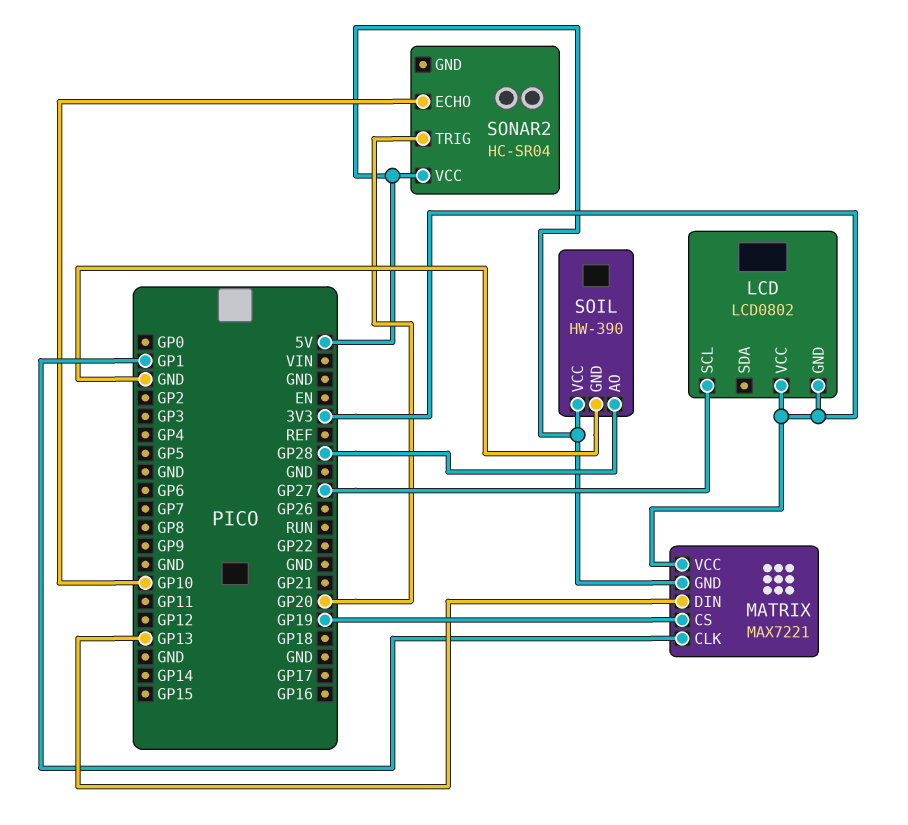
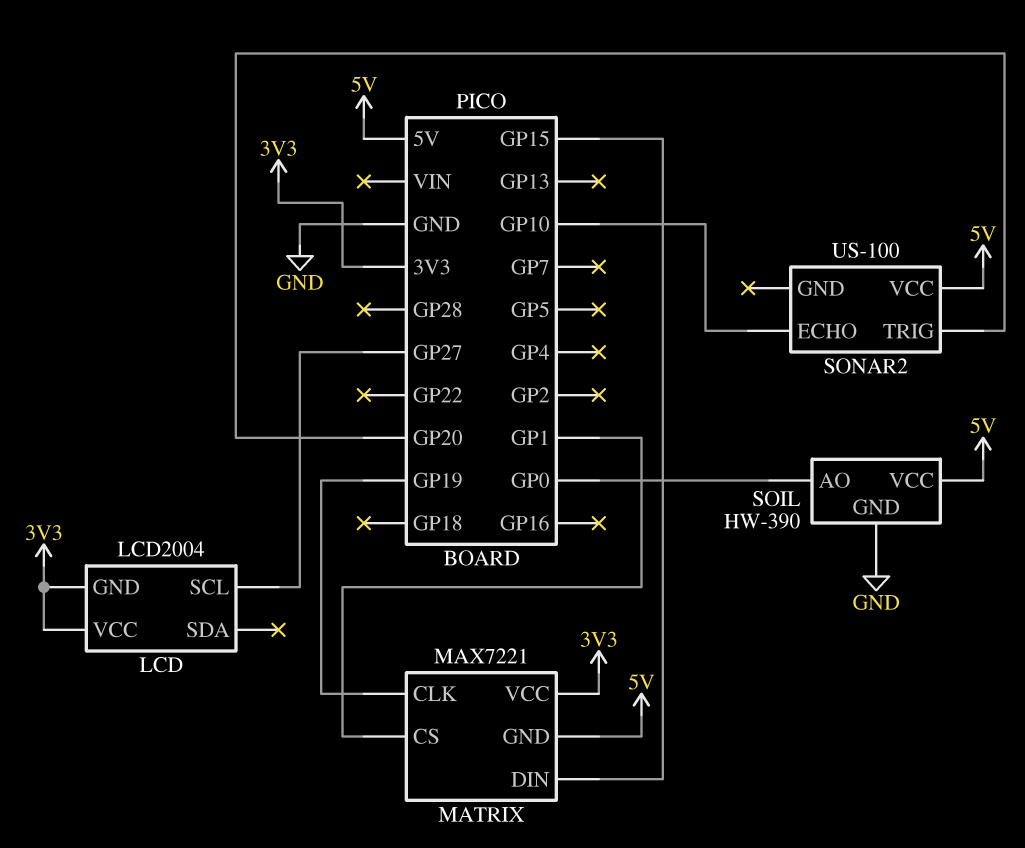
LCD: LCD0802 -> LCD2004
MATRIX pin CLK: GP1 -> GP19
MATRIX pin CS: GP19 -> GP1
MATRIX pin DIN: GP13 -> GP15
SOIL pin AO: GP28 -> GP0
SONAR2: HC-SR04 -> US-100

